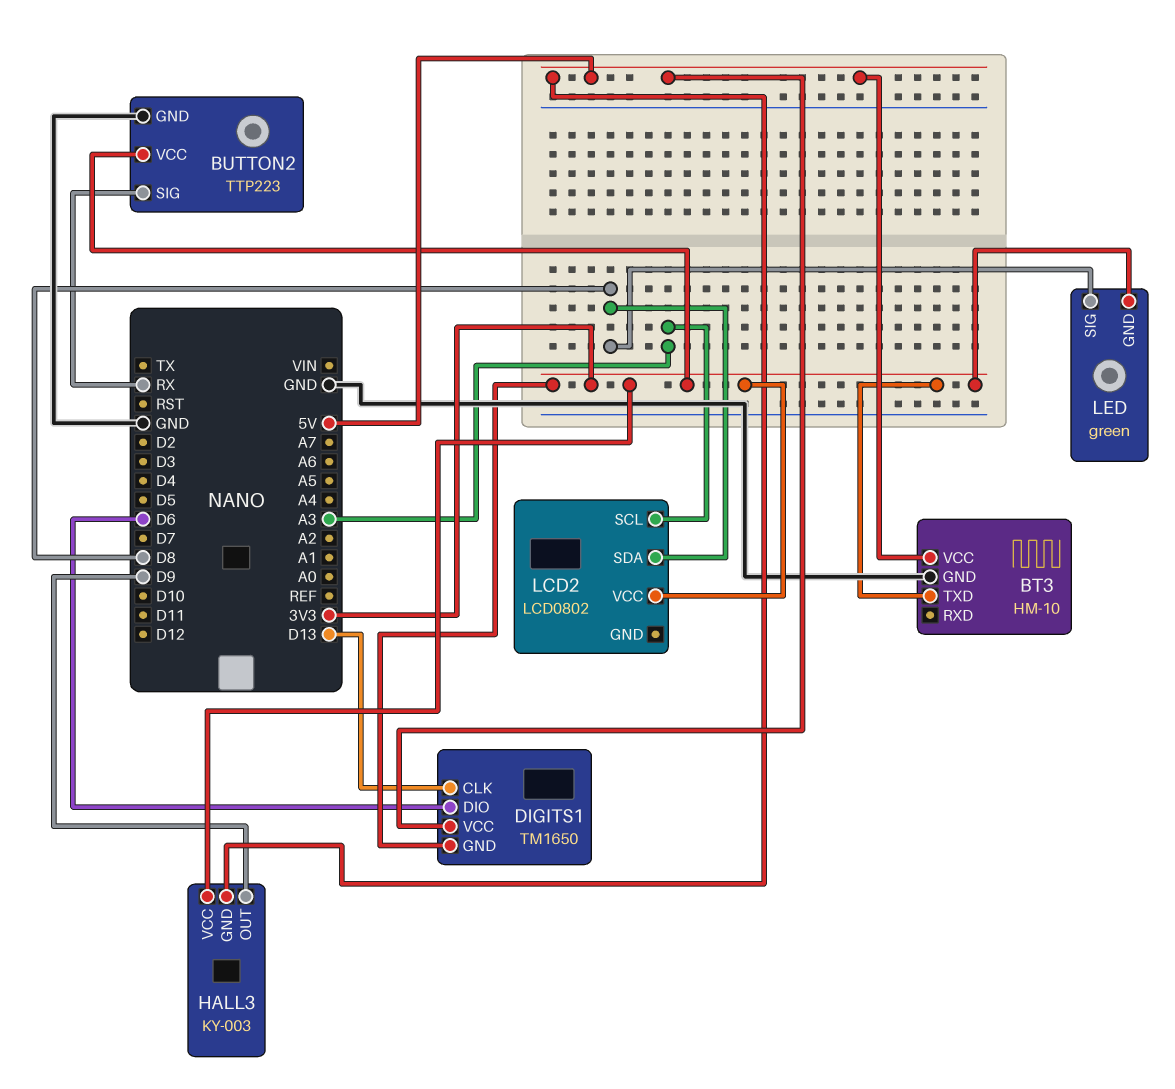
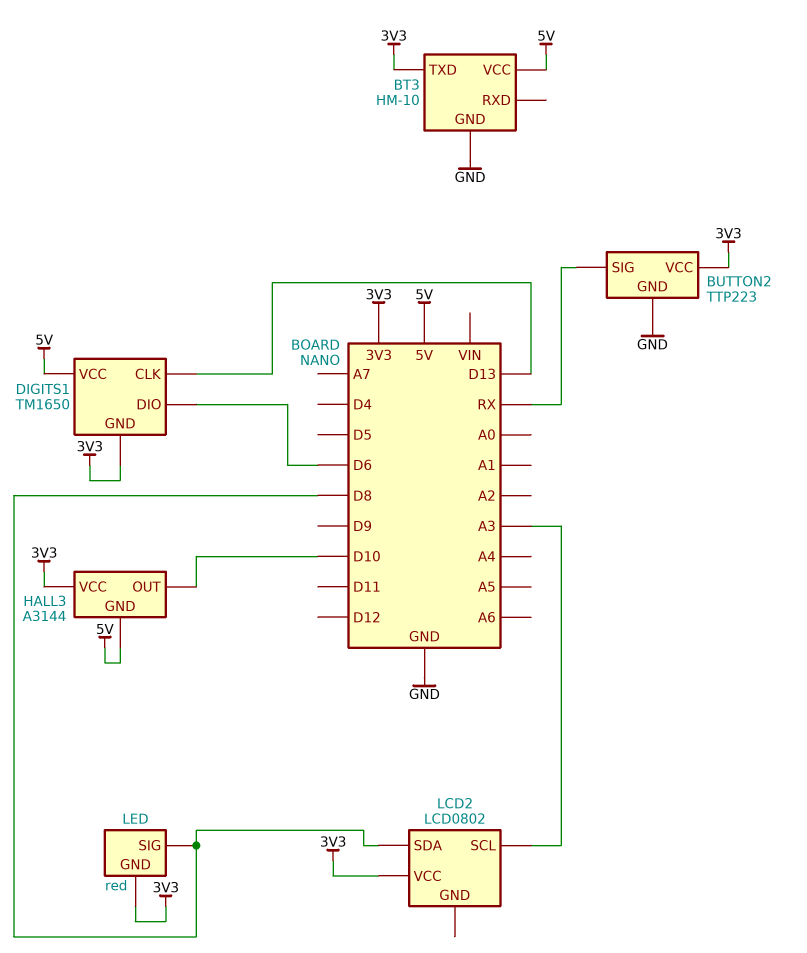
HALL3: KY-003 -> A3144
HALL3 pin OUT: D9 -> D10
LED: green -> red

